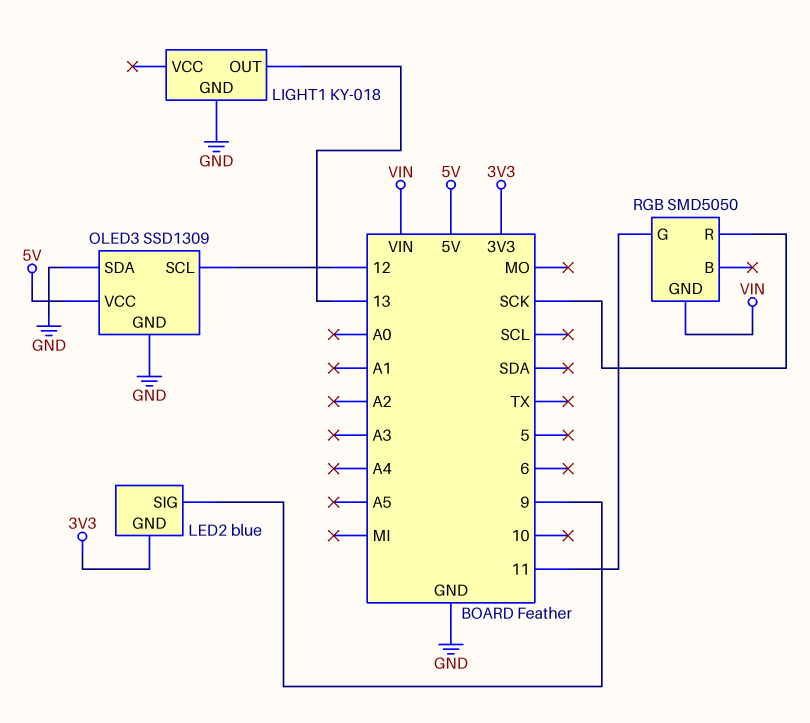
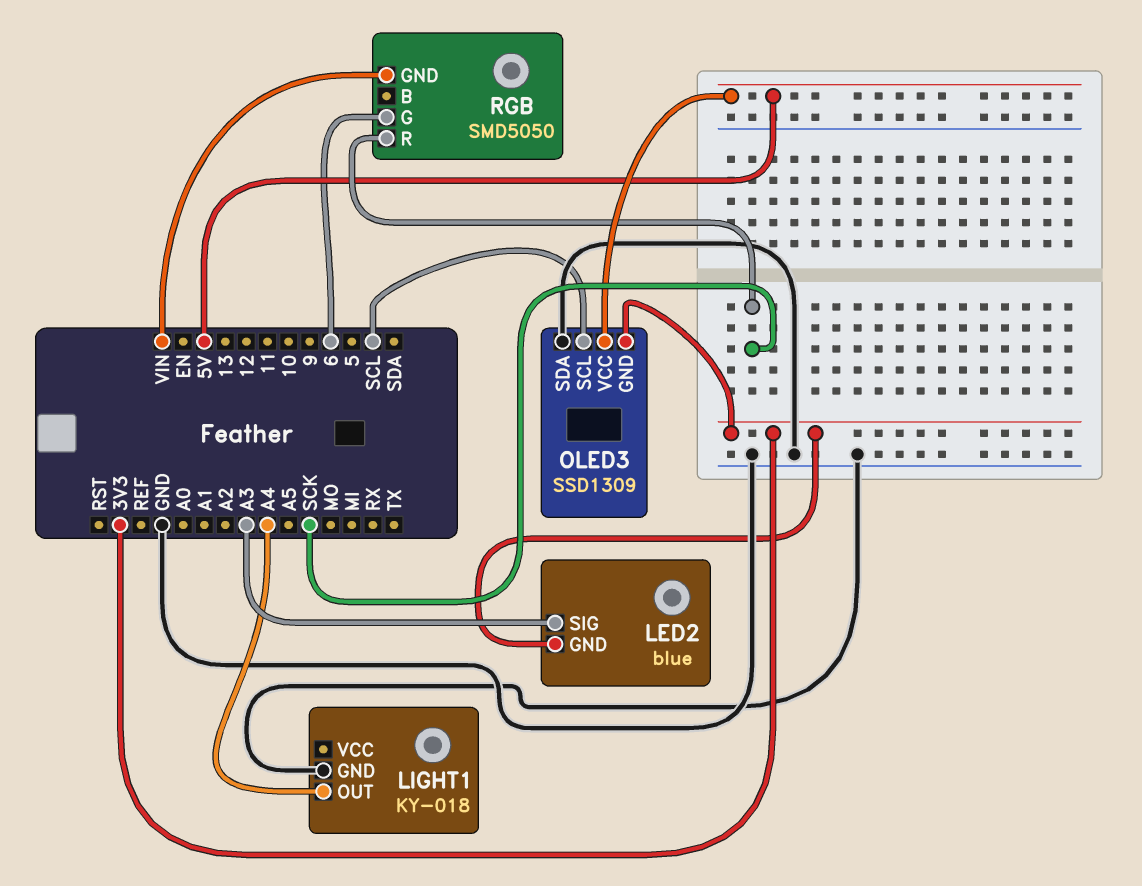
LED2 pin SIG: 9 -> A3
LIGHT1 pin OUT: 13 -> A4
OLED3 pin GND: GND -> 3V3
OLED3 pin SCL: 12 -> SCL
RGB pin G: 11 -> 6

